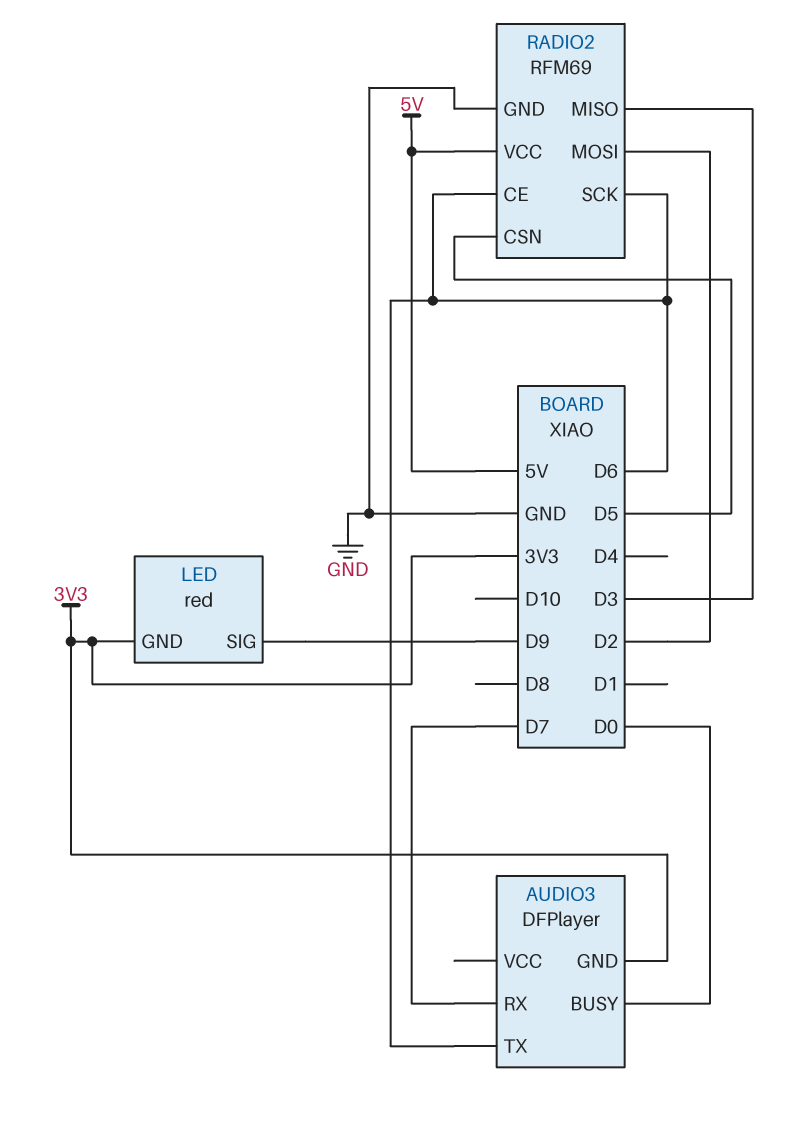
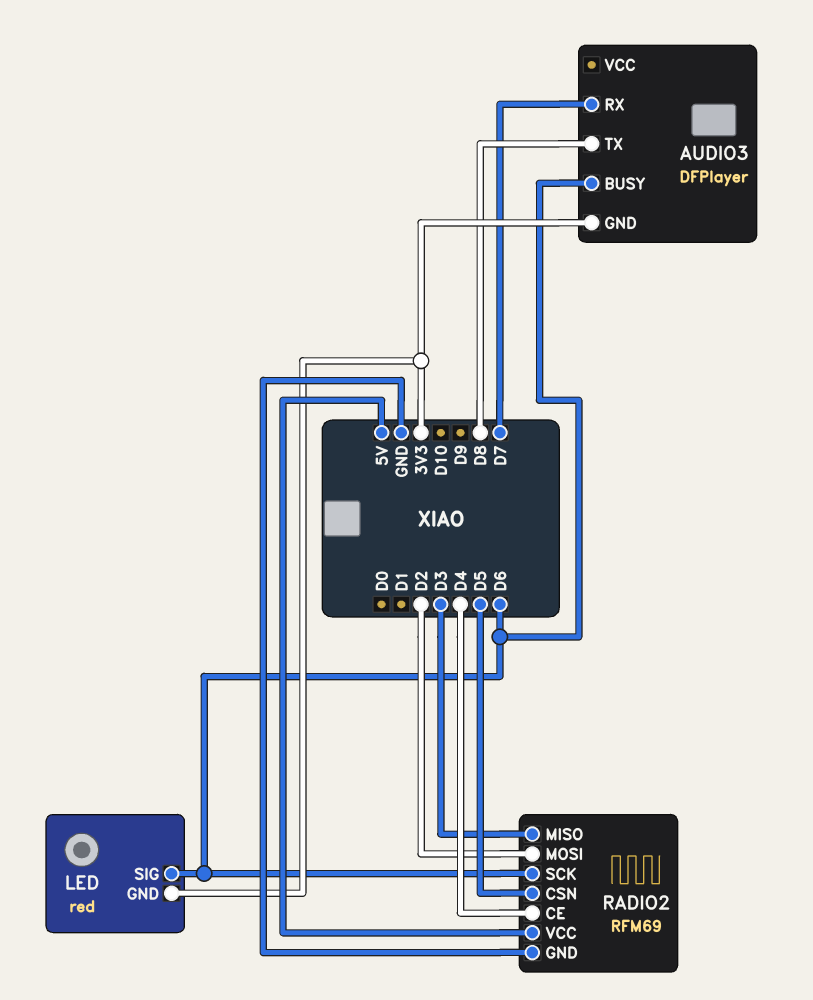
AUDIO3 pin BUSY: D0 -> D6
AUDIO3 pin TX: D6 -> D8
LED pin SIG: D9 -> D6
RADIO2 pin CE: D6 -> D4

